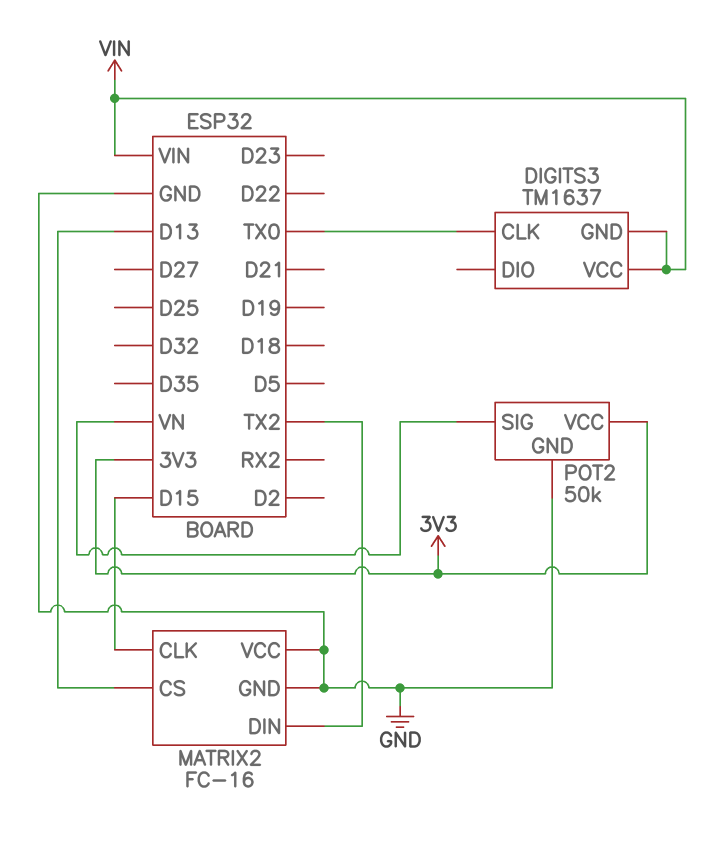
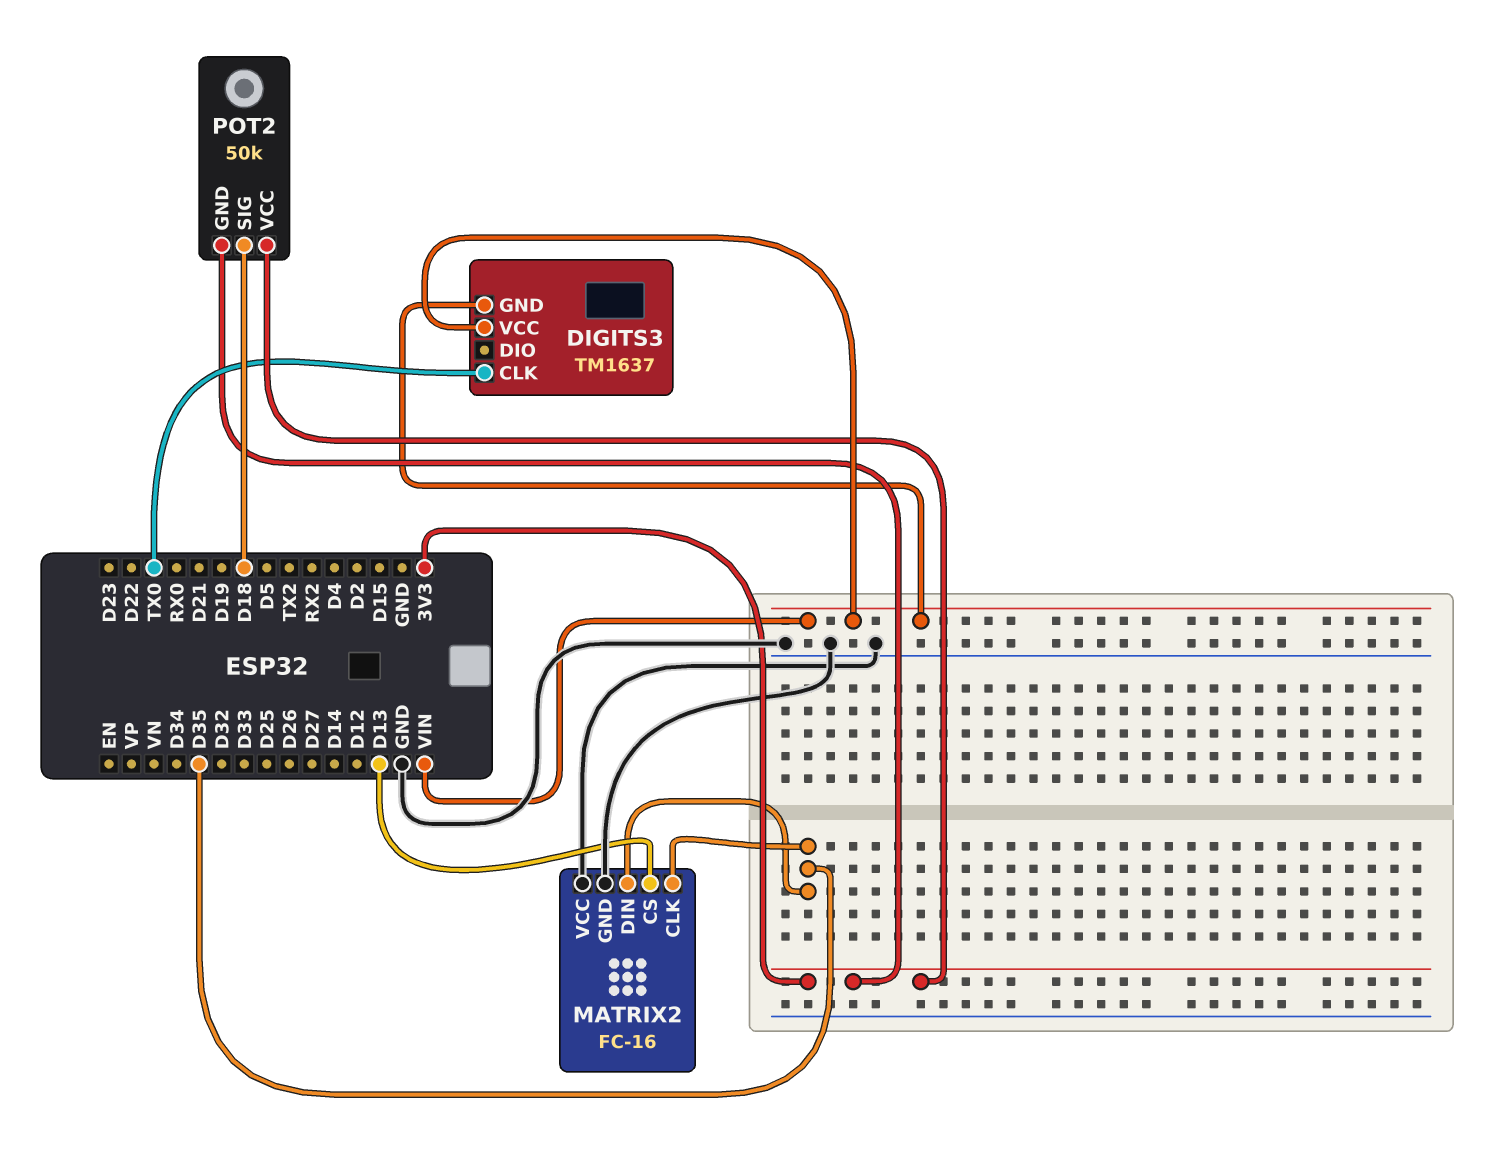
MATRIX2 pin CLK: D15 -> D35
MATRIX2 pin DIN: TX2 -> D35
POT2 pin GND: GND -> 3V3
POT2 pin SIG: VN -> D18

